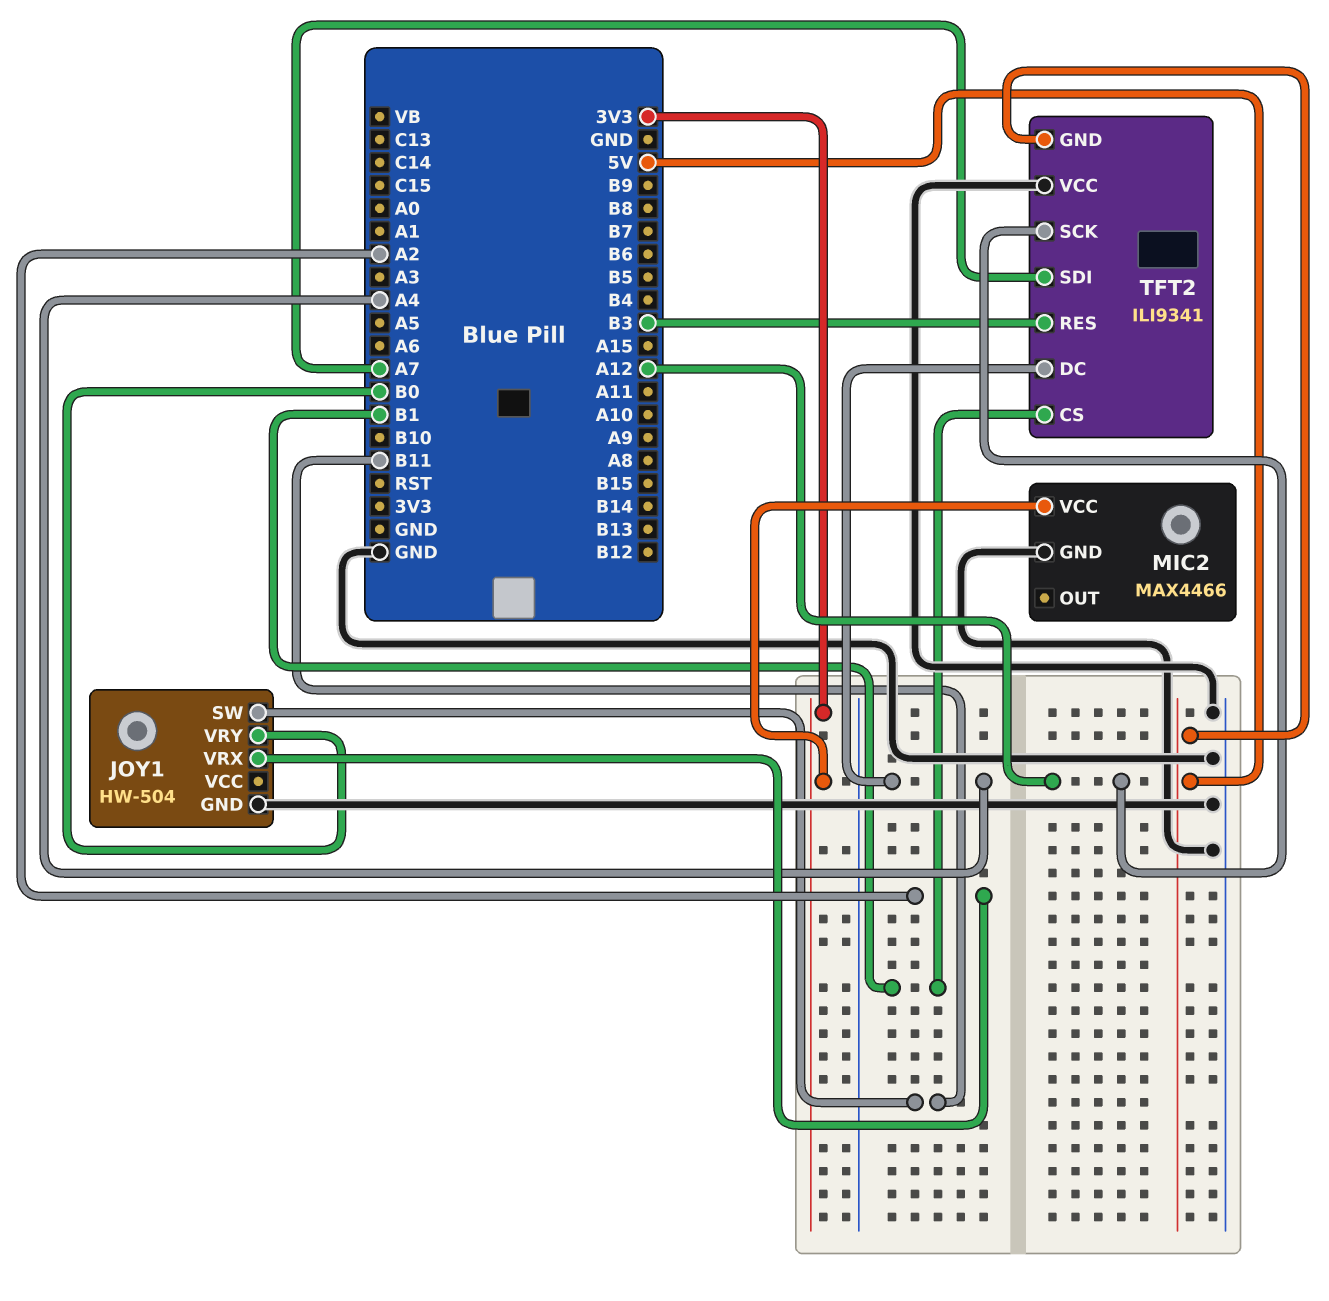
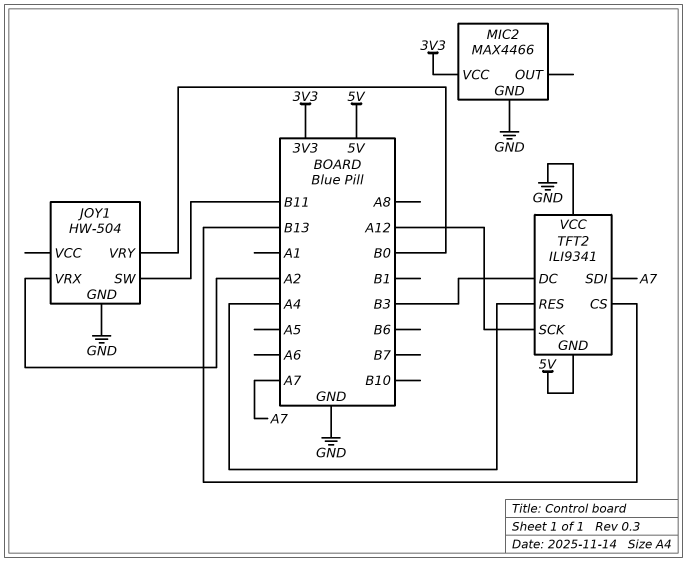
TFT2 pin CS: B1 -> B13
TFT2 pin DC: A4 -> B3
TFT2 pin RES: B3 -> A4

